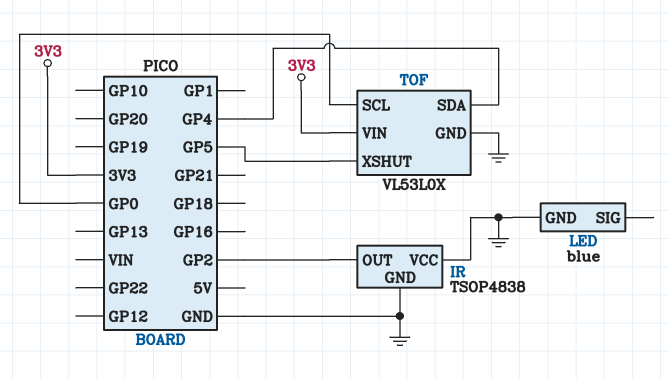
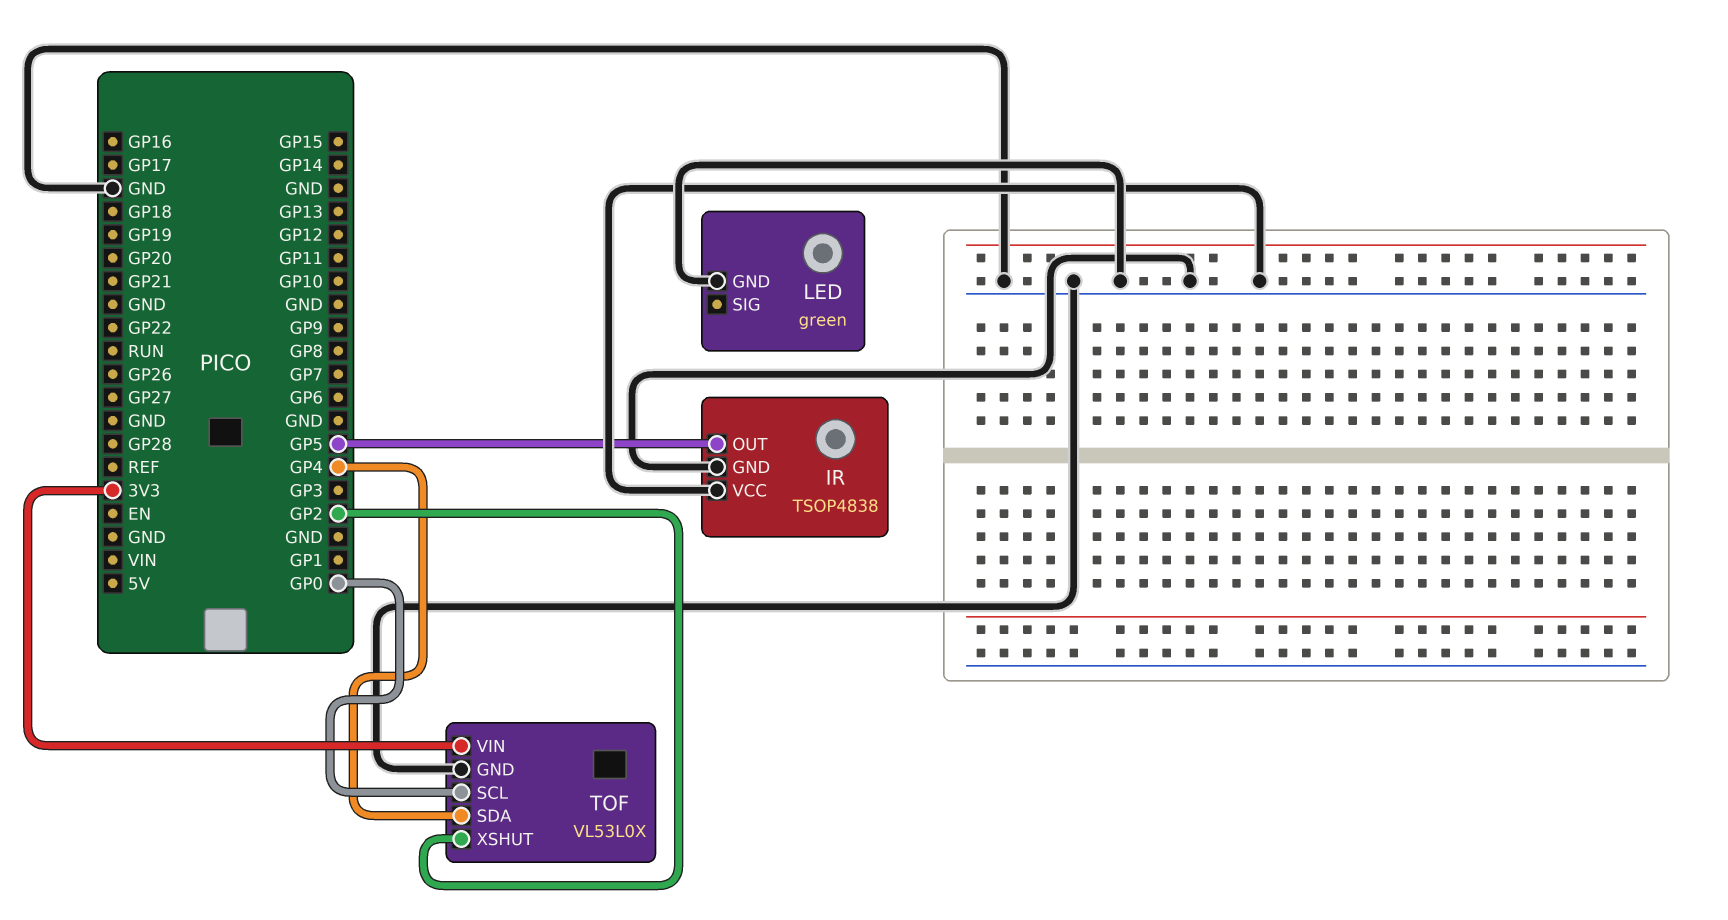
IR pin OUT: GP2 -> GP5
LED: blue -> green
TOF pin XSHUT: GP5 -> GP2

